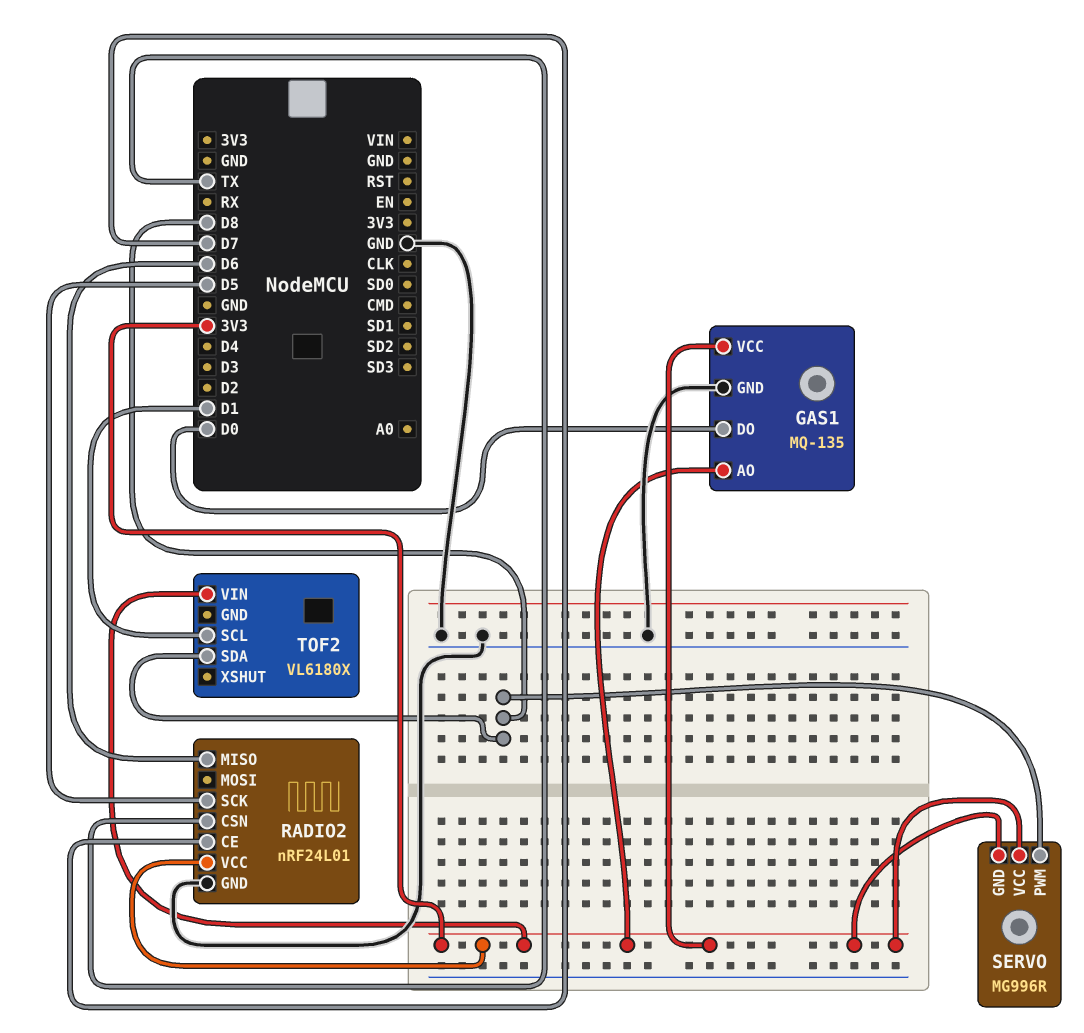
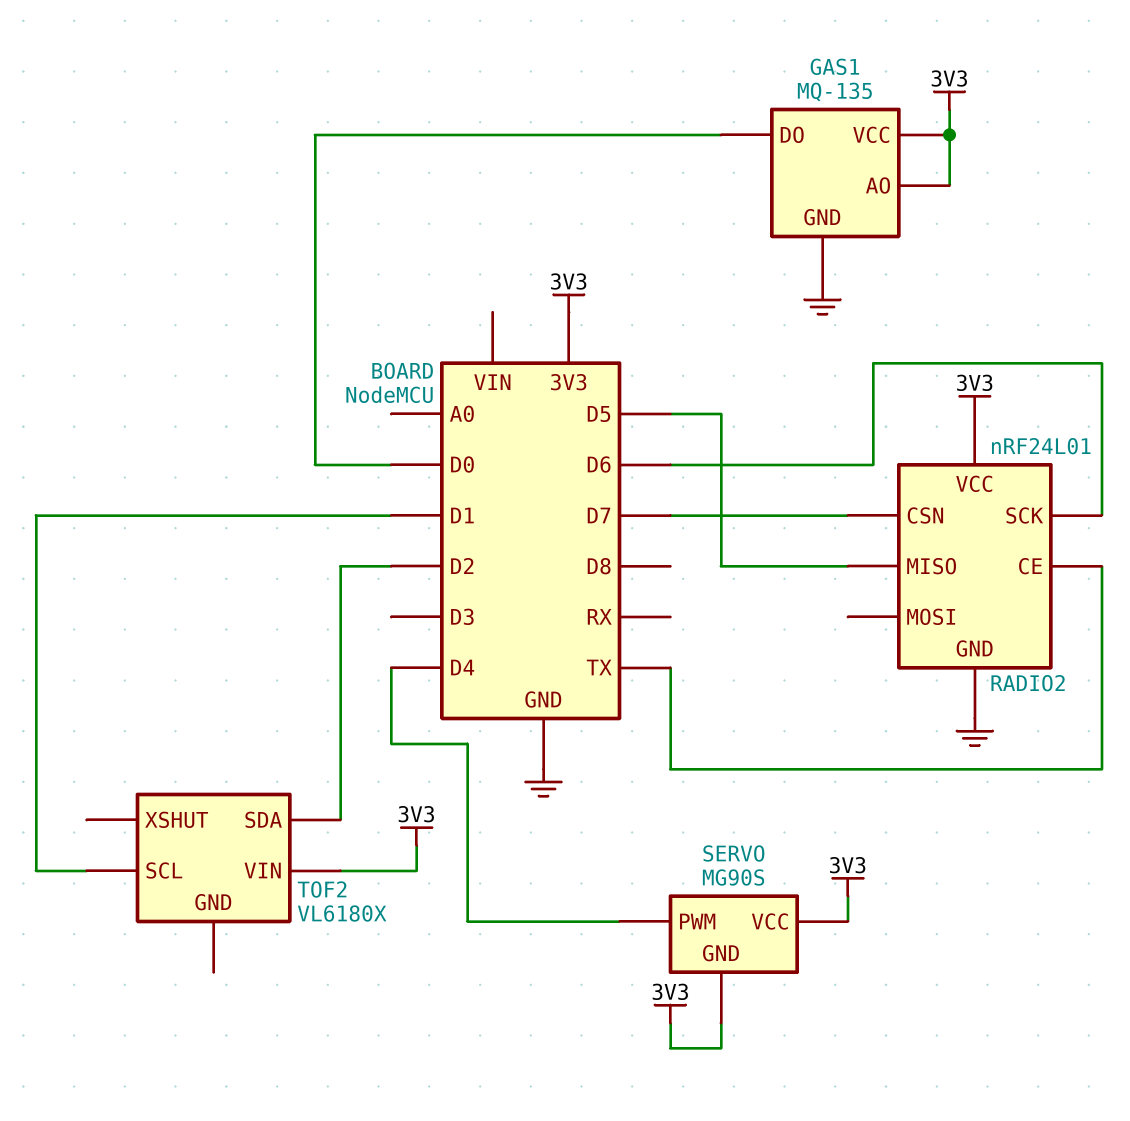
RADIO2 pin CE: D7 -> TX
RADIO2 pin CSN: TX -> D7
RADIO2 pin MISO: D6 -> D5
RADIO2 pin SCK: D5 -> D6
SERVO: MG996R -> MG90S
SERVO pin PWM: D8 -> D4
TOF2 pin SDA: D8 -> D2

